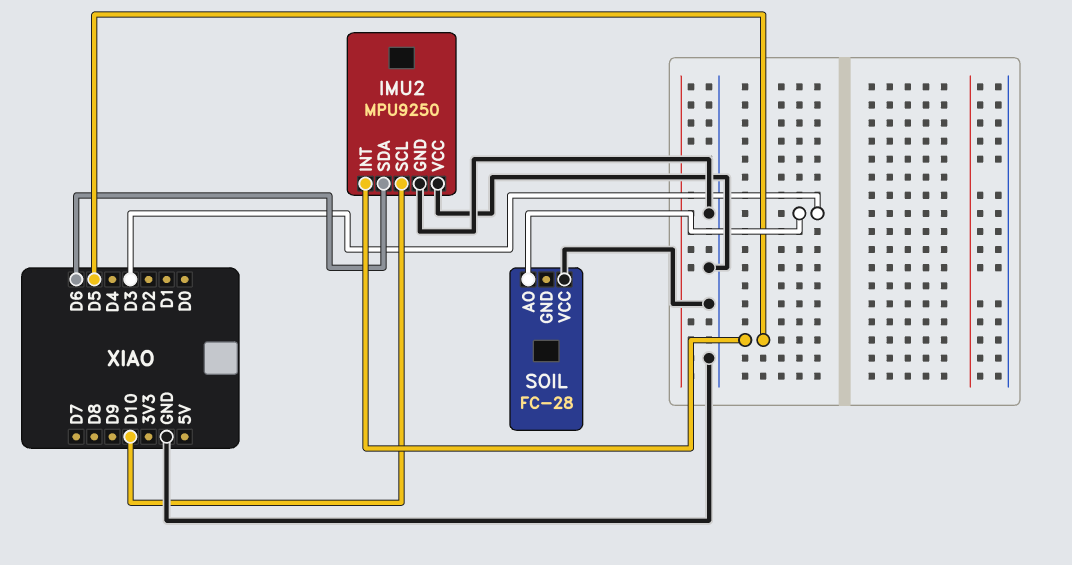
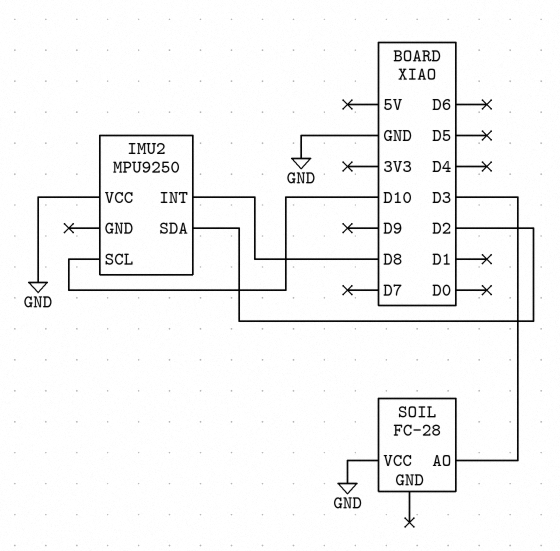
IMU2 pin GND: GND -> none
IMU2 pin INT: D5 -> D8
IMU2 pin SDA: D6 -> D2

